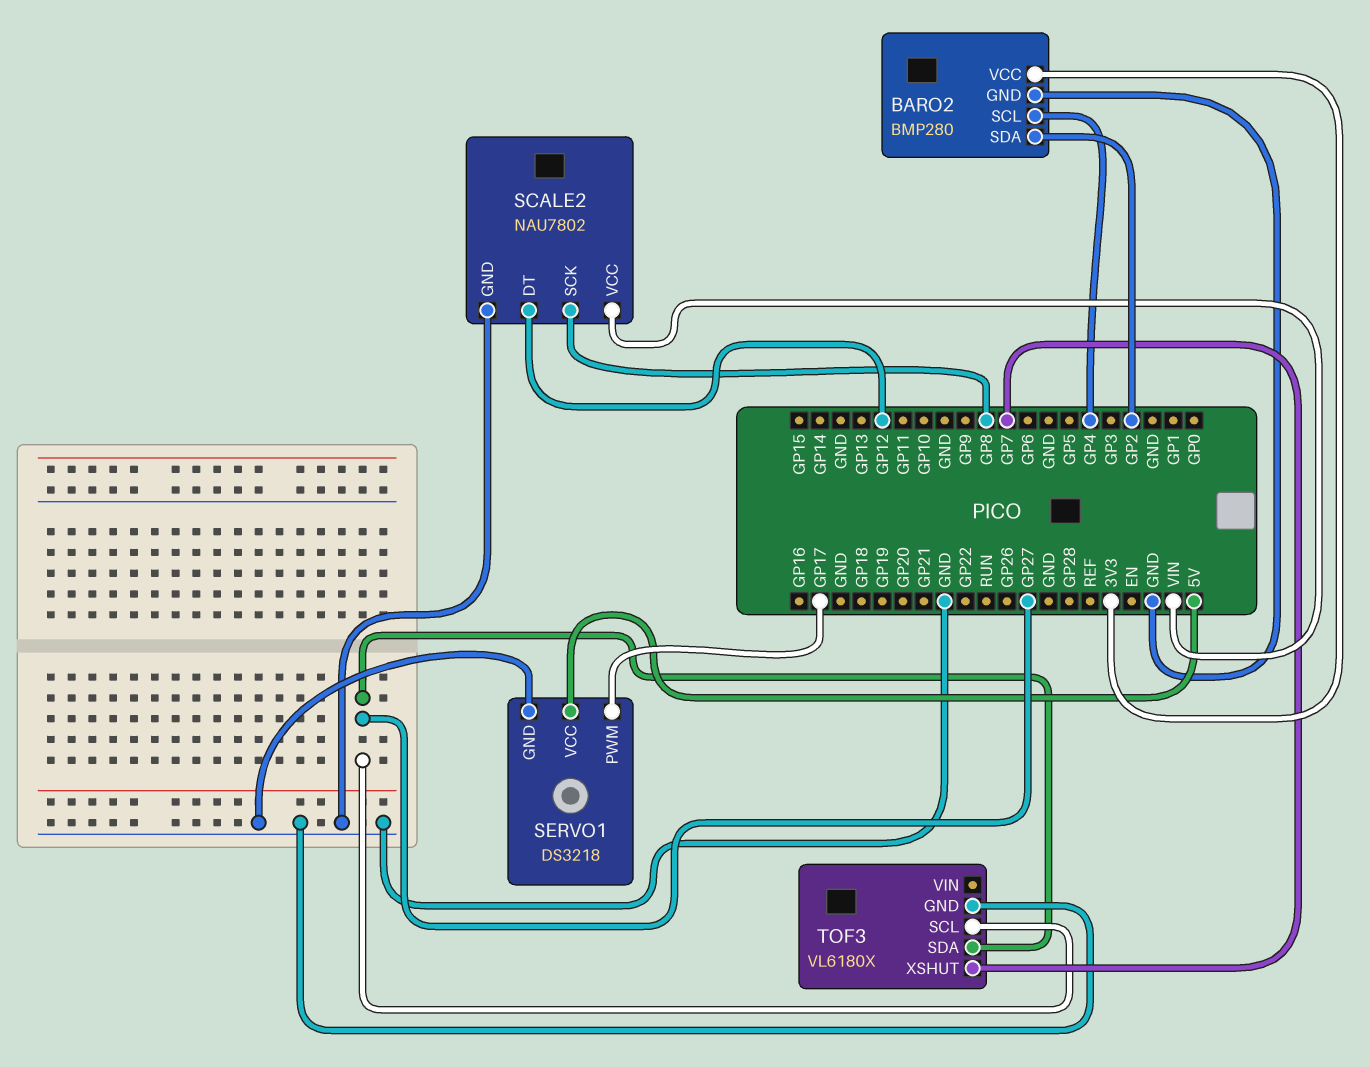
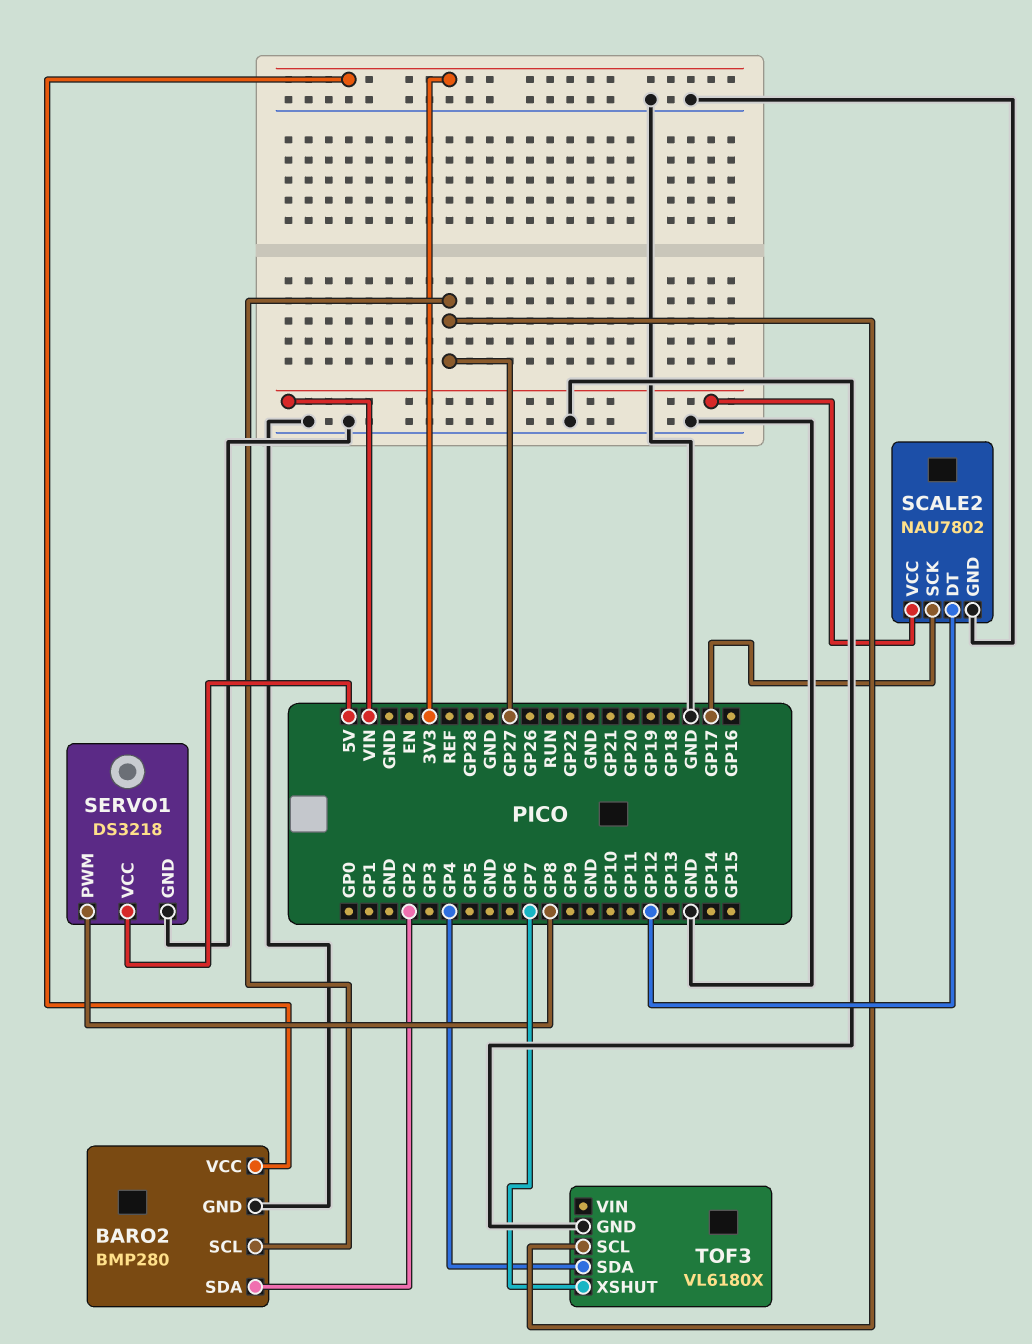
BARO2 pin SCL: GP4 -> GP27
SCALE2 pin SCK: GP8 -> GP17
SERVO1 pin PWM: GP17 -> GP8
TOF3 pin SDA: GP27 -> GP4

